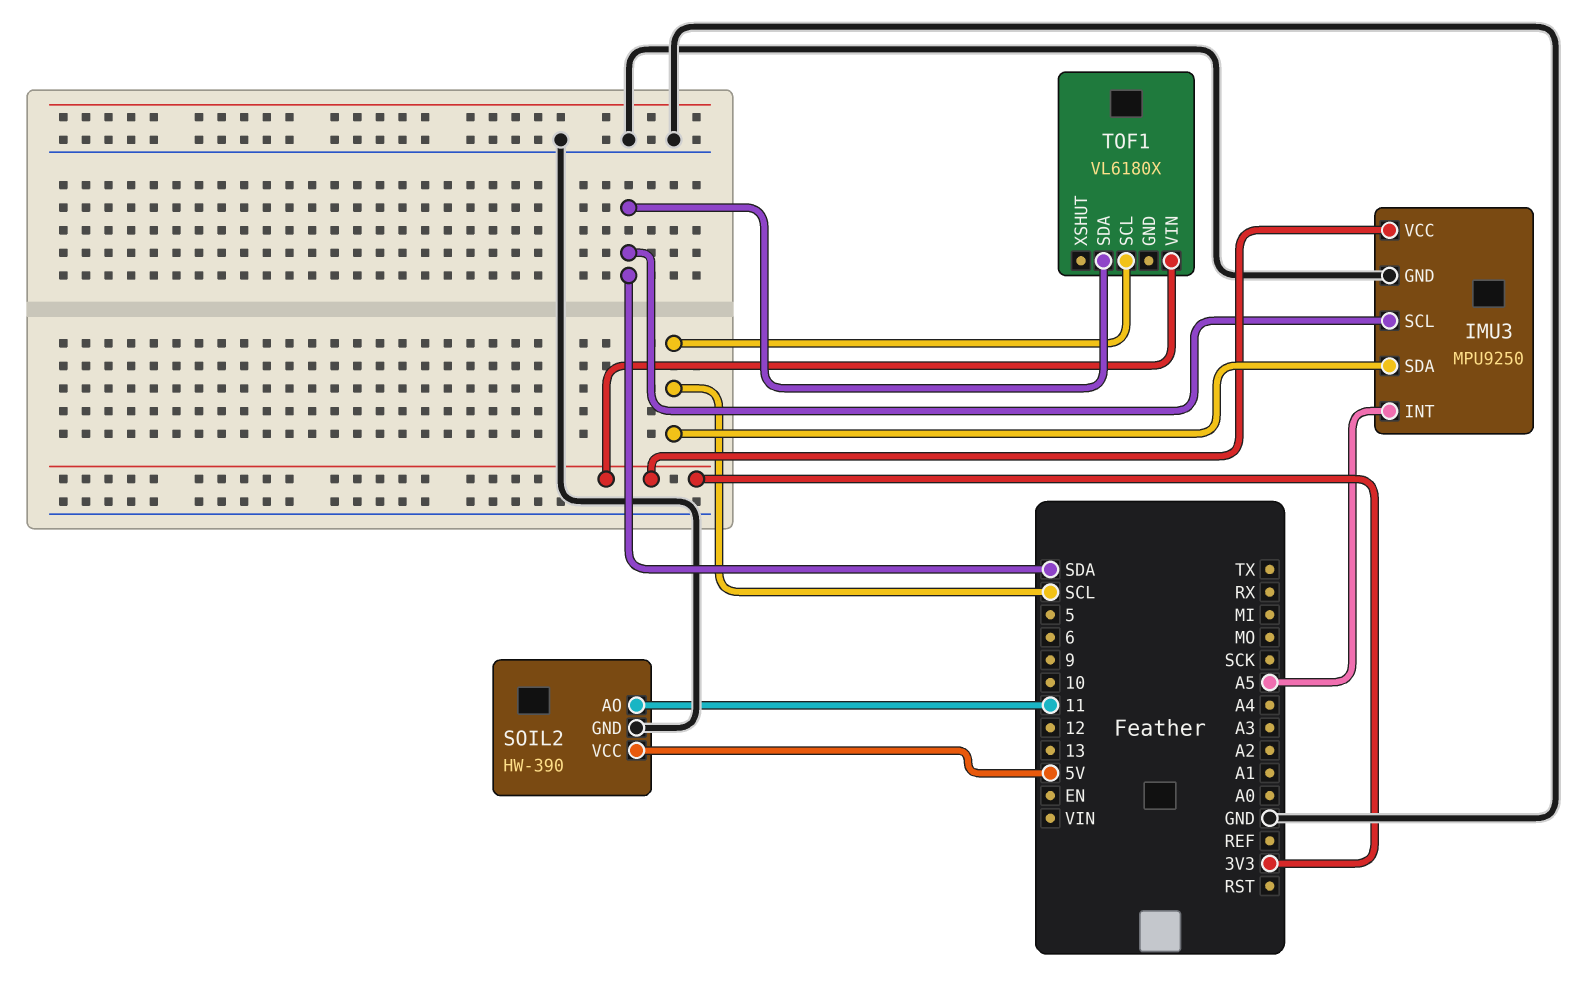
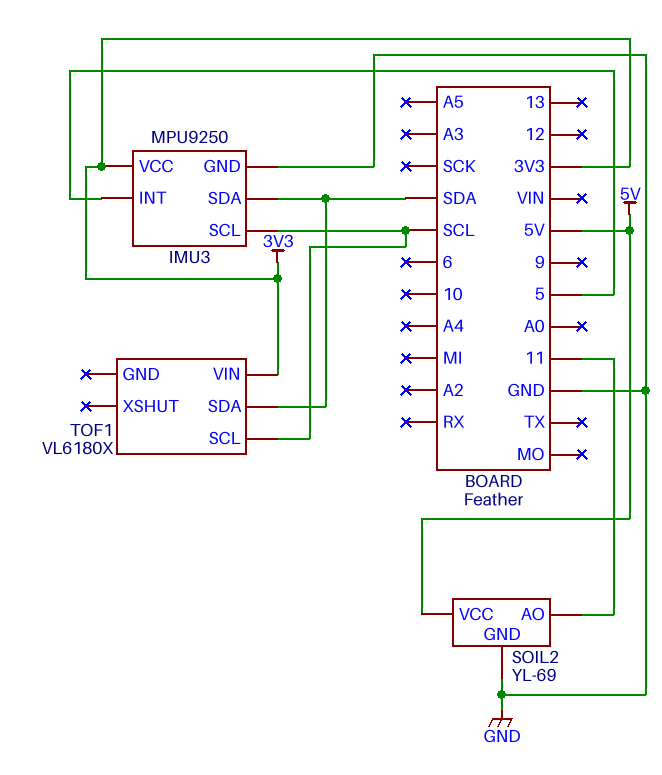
IMU3 pin INT: A5 -> 5
IMU3 pin SCL: SDA -> SCL
IMU3 pin SDA: SCL -> SDA
SOIL2: HW-390 -> YL-69

